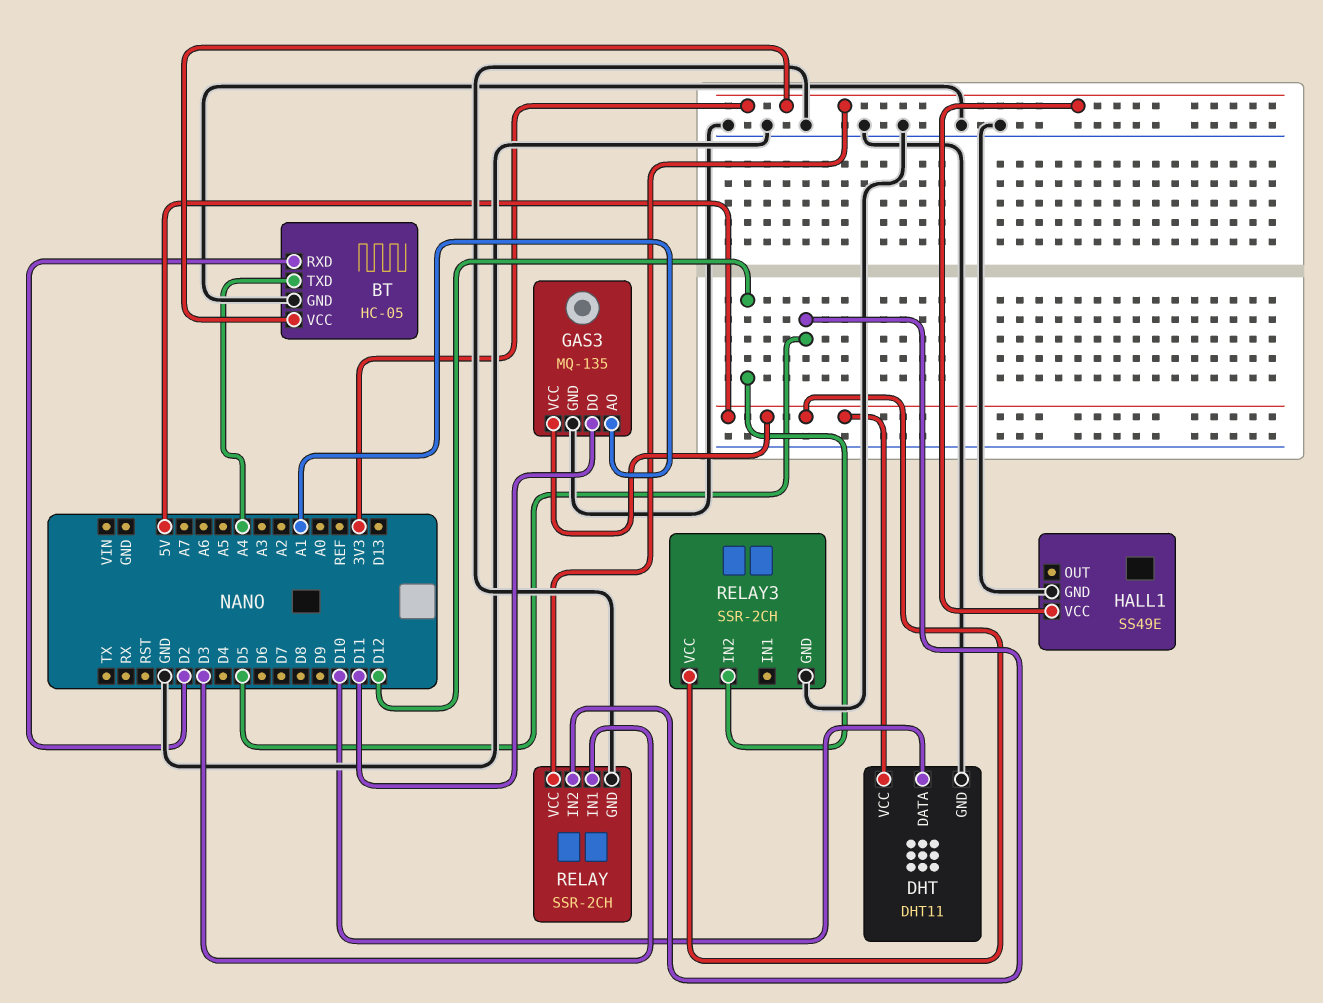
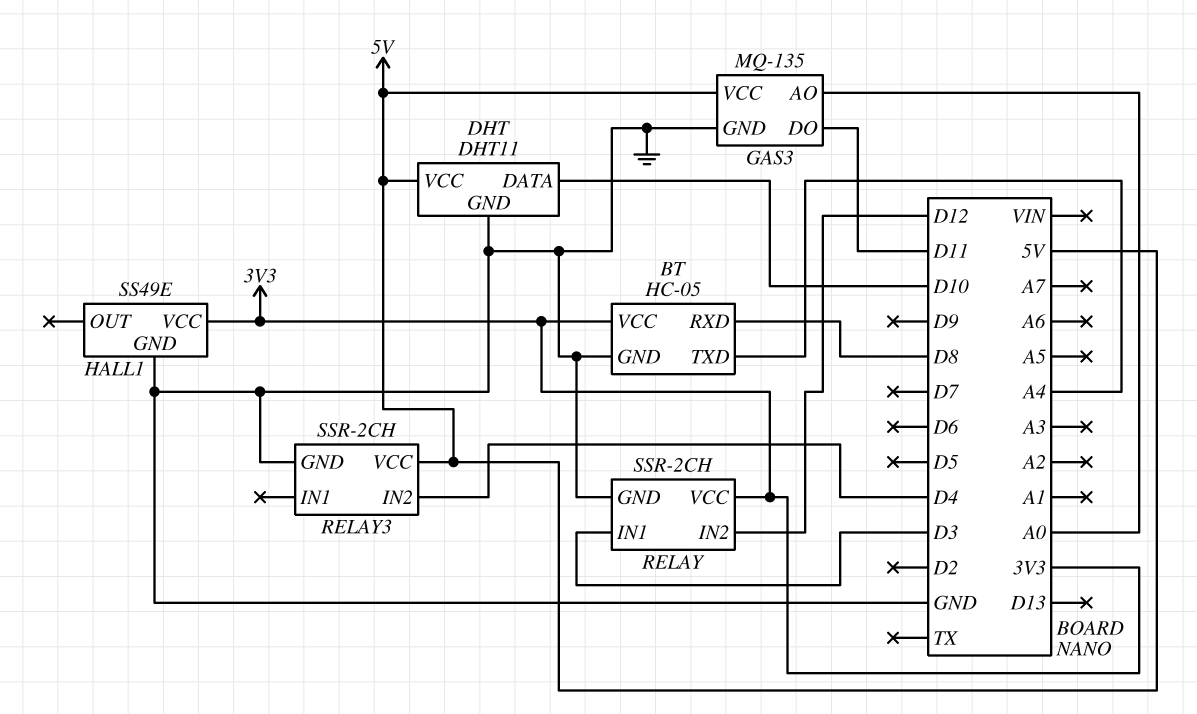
BT pin RXD: D2 -> D8
GAS3 pin AO: A1 -> A0
RELAY pin IN2: D5 -> D12
RELAY3 pin IN2: D12 -> D4

